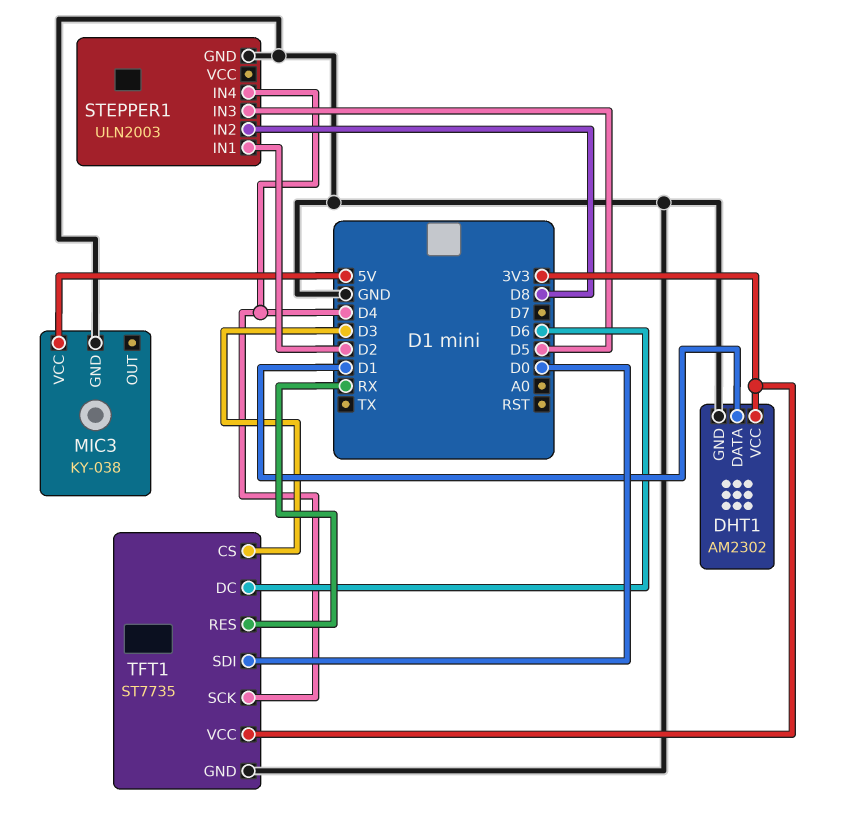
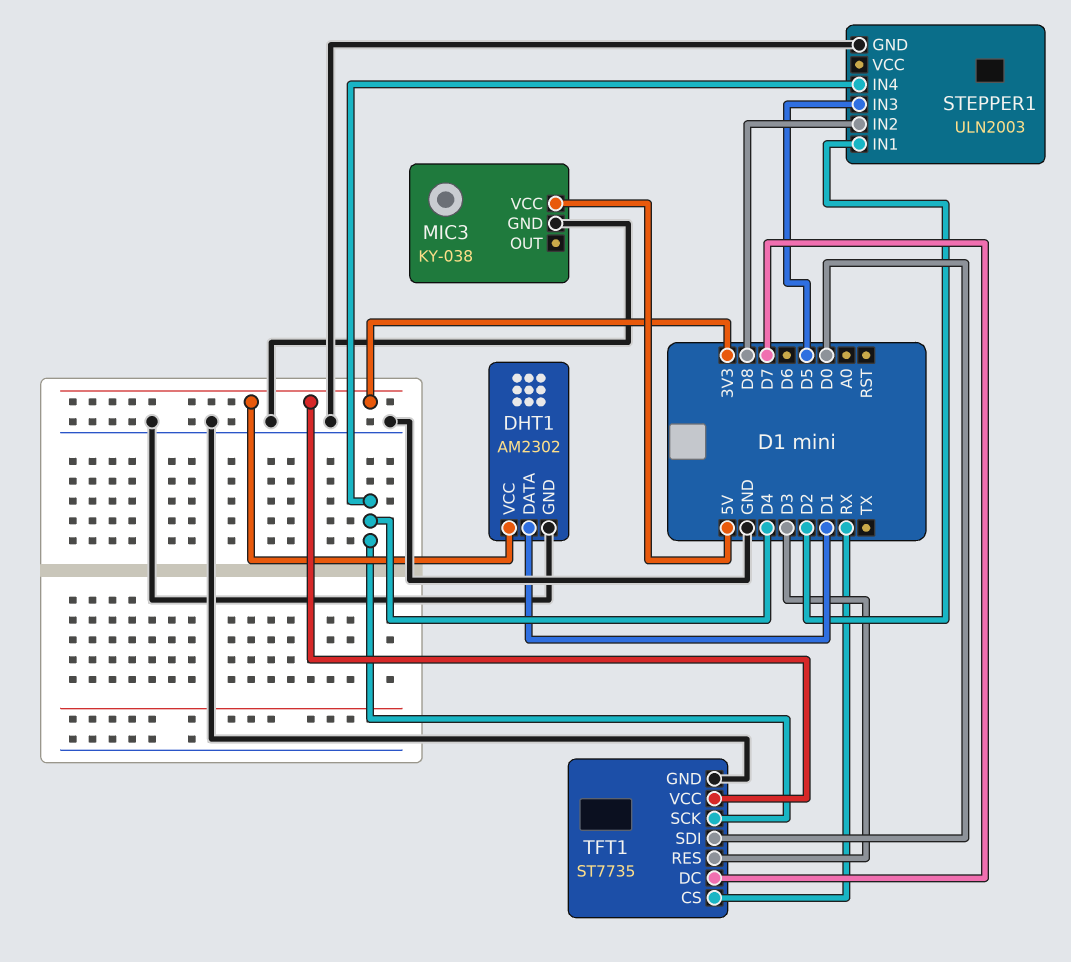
TFT1 pin CS: D3 -> RX
TFT1 pin DC: D6 -> D7
TFT1 pin RES: RX -> D3

